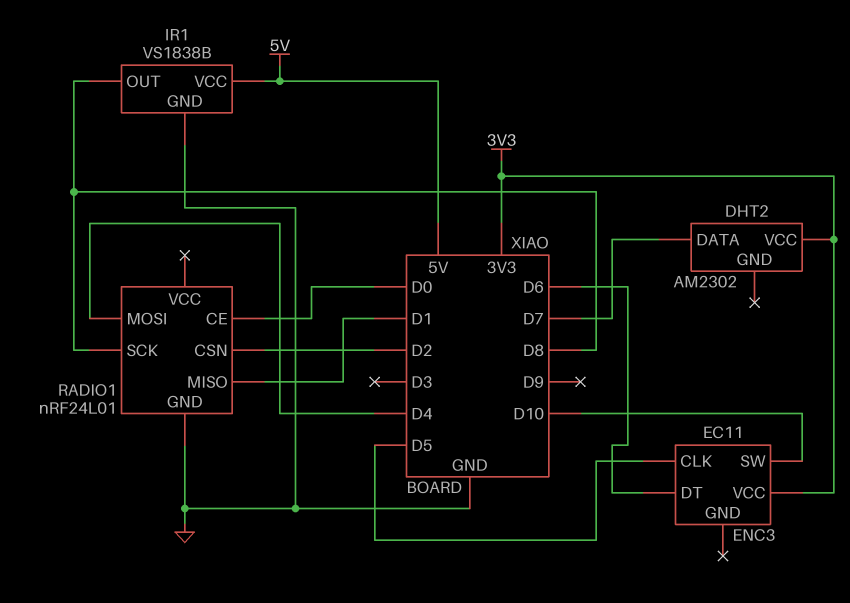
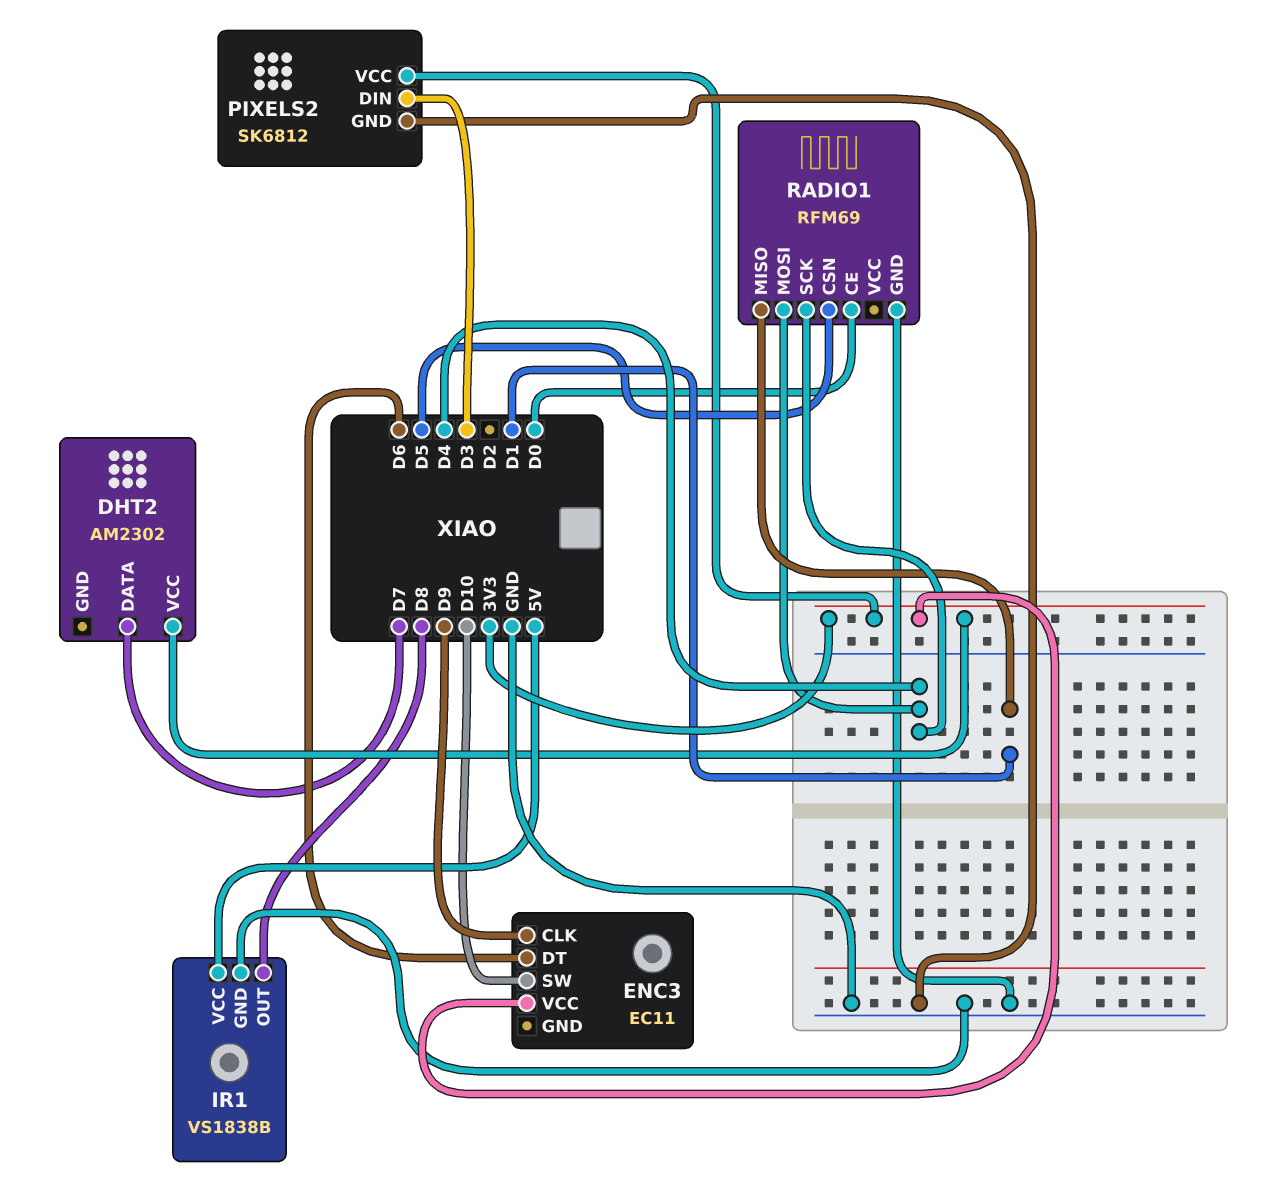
ENC3 pin CLK: D5 -> D9
PIXELS2: none -> SK6812
PIXELS2 pin DIN: none -> D3
PIXELS2 pin GND: none -> GND
PIXELS2 pin VCC: none -> 3V3
RADIO1: nRF24L01 -> RFM69
RADIO1 pin CSN: D2 -> D5
RADIO1 pin SCK: D8 -> D4

